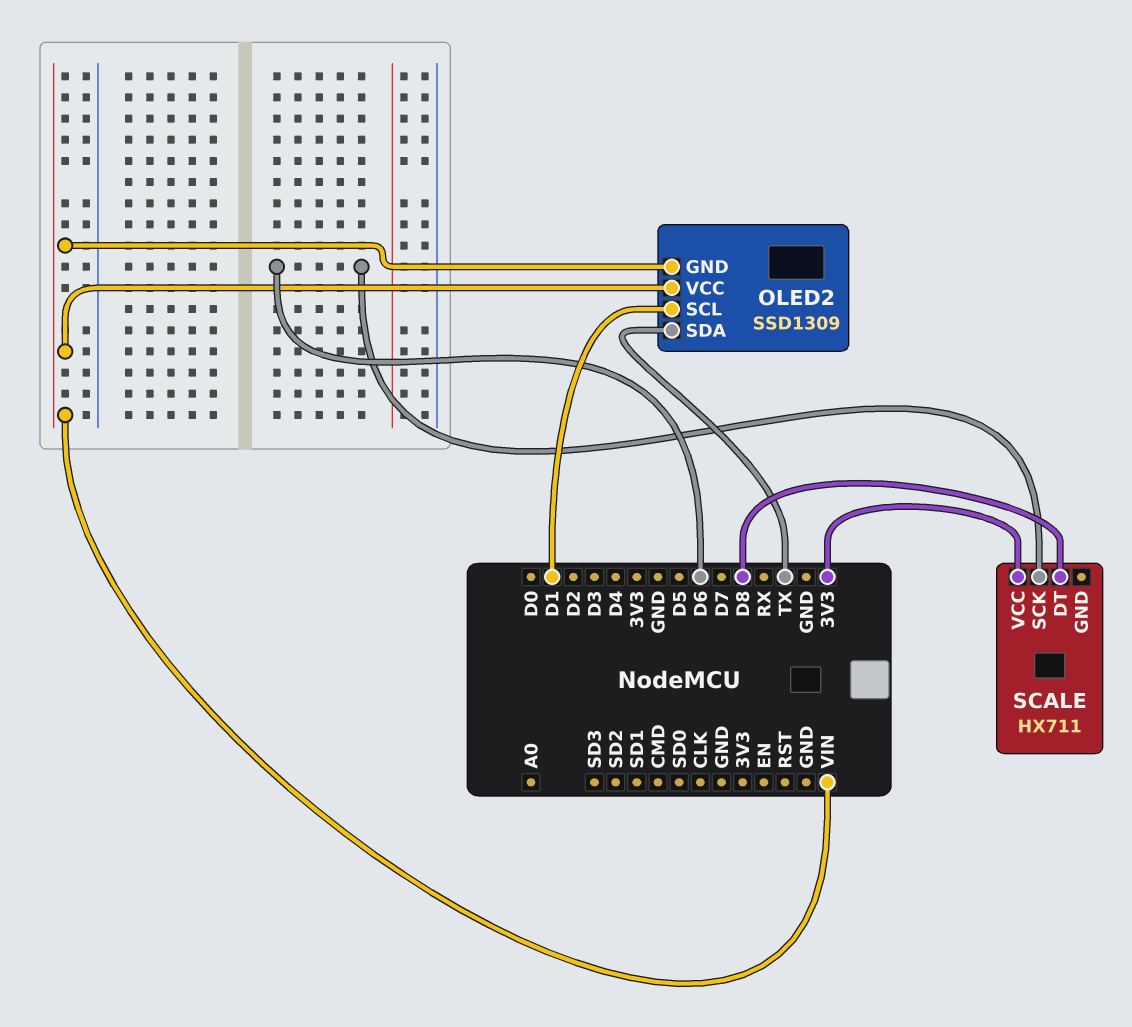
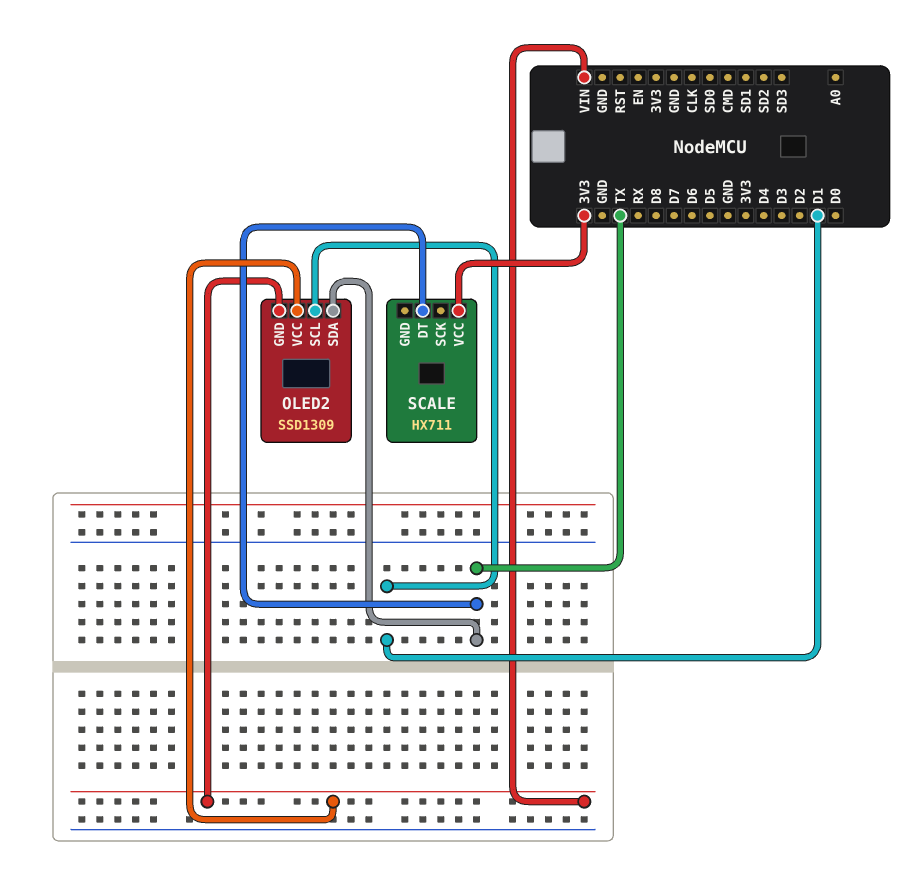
SCALE pin DT: D8 -> TX
SCALE pin SCK: D6 -> none

